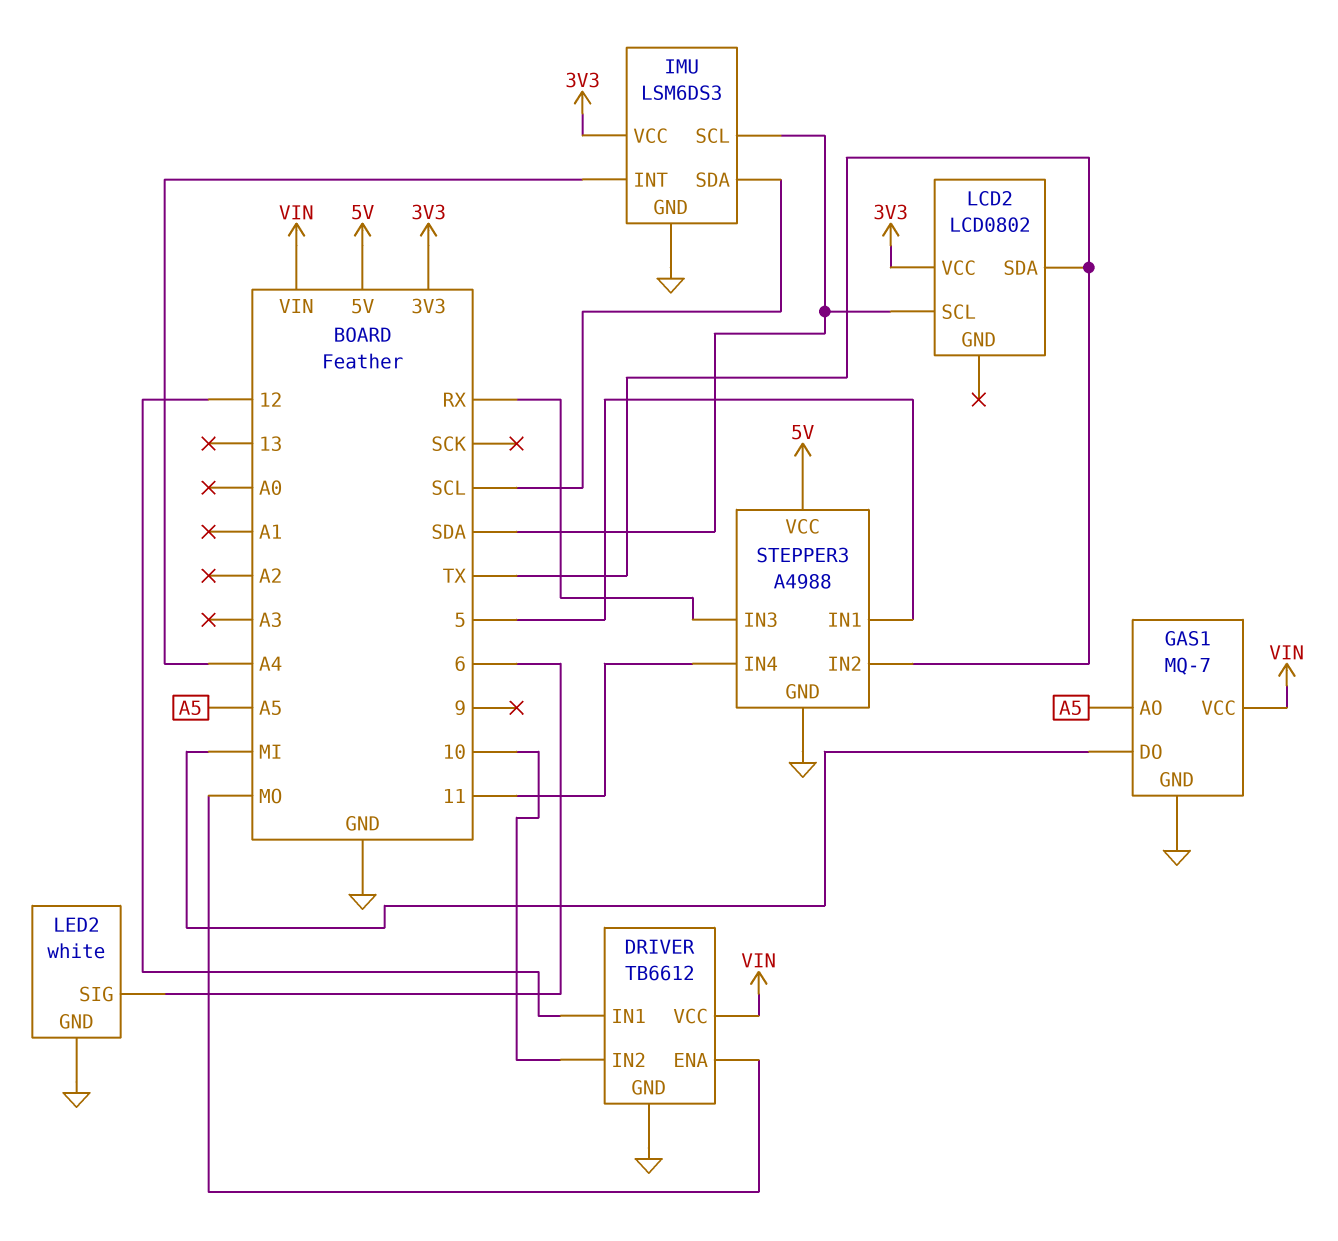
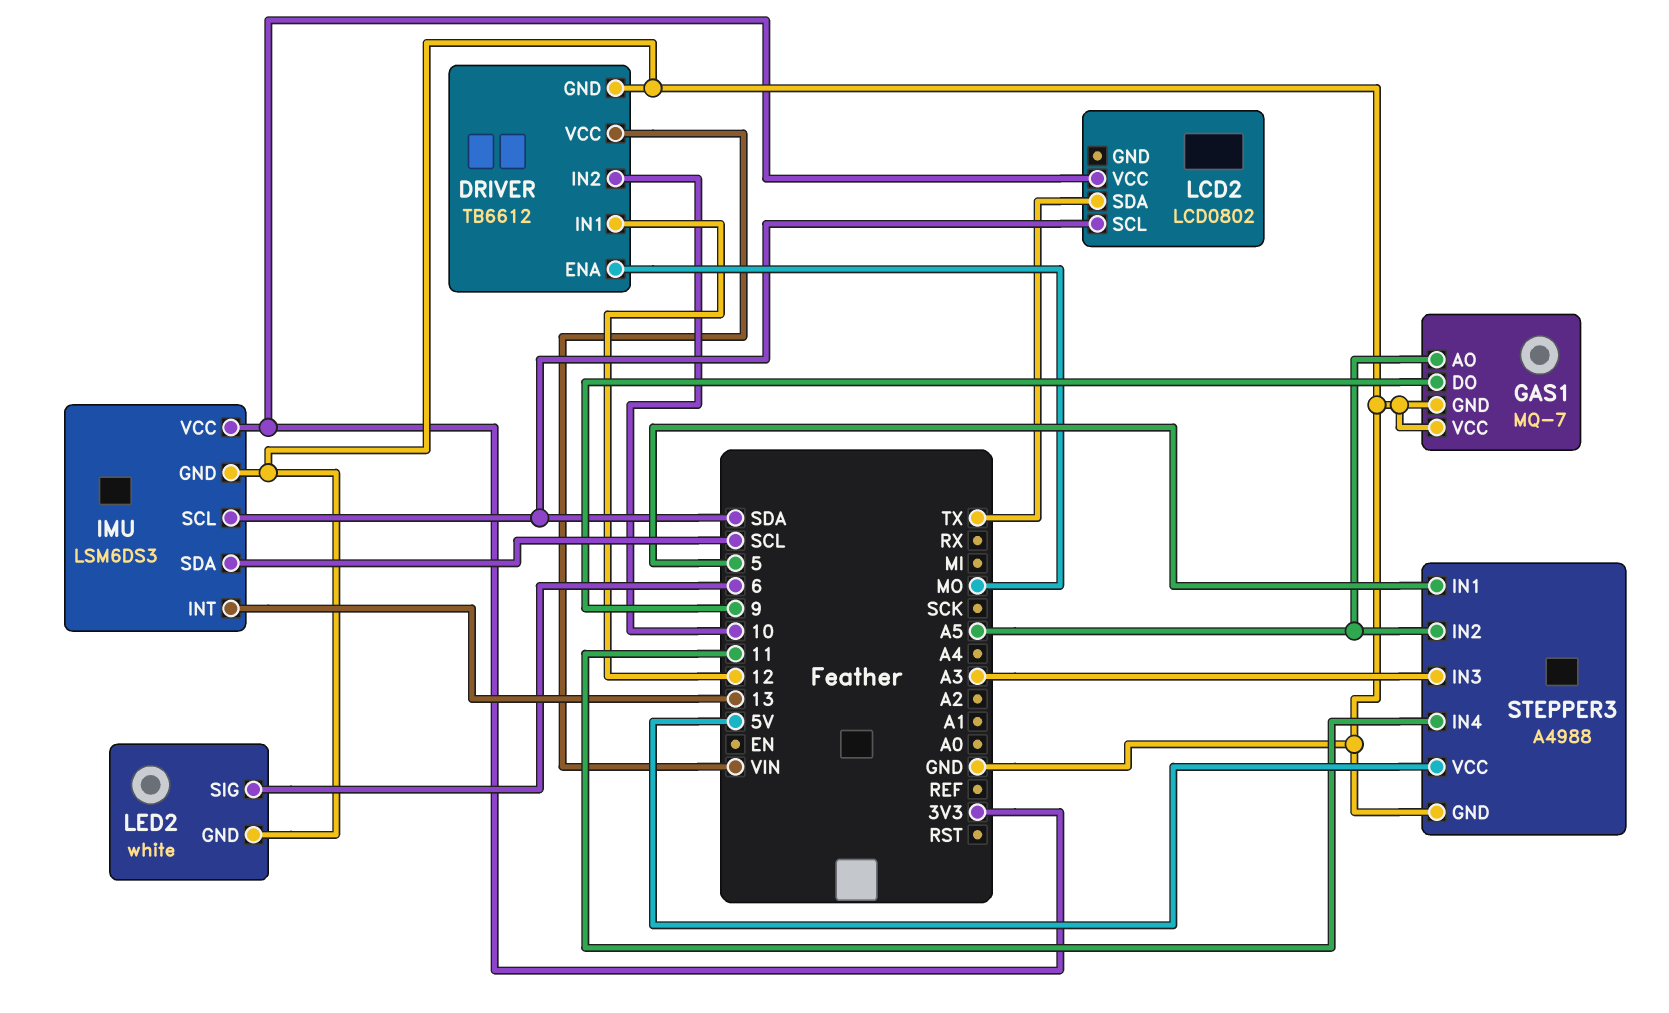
GAS1 pin DO: MI -> 9
GAS1 pin VCC: VIN -> GND
IMU pin INT: A4 -> 13
STEPPER3 pin IN2: TX -> A5
STEPPER3 pin IN3: RX -> A3

